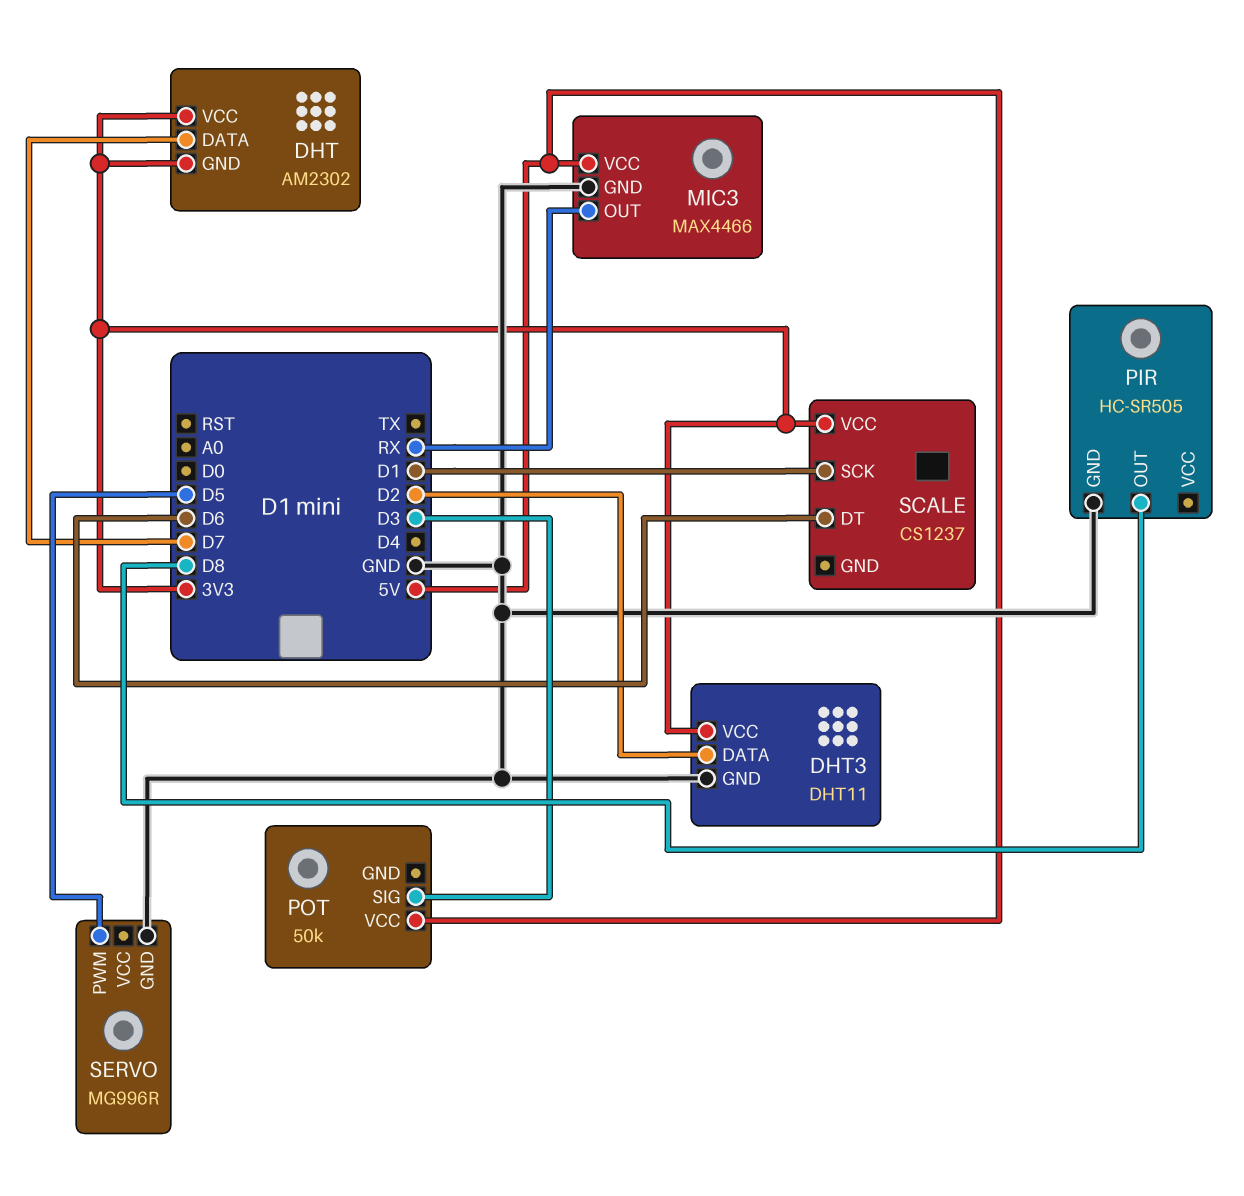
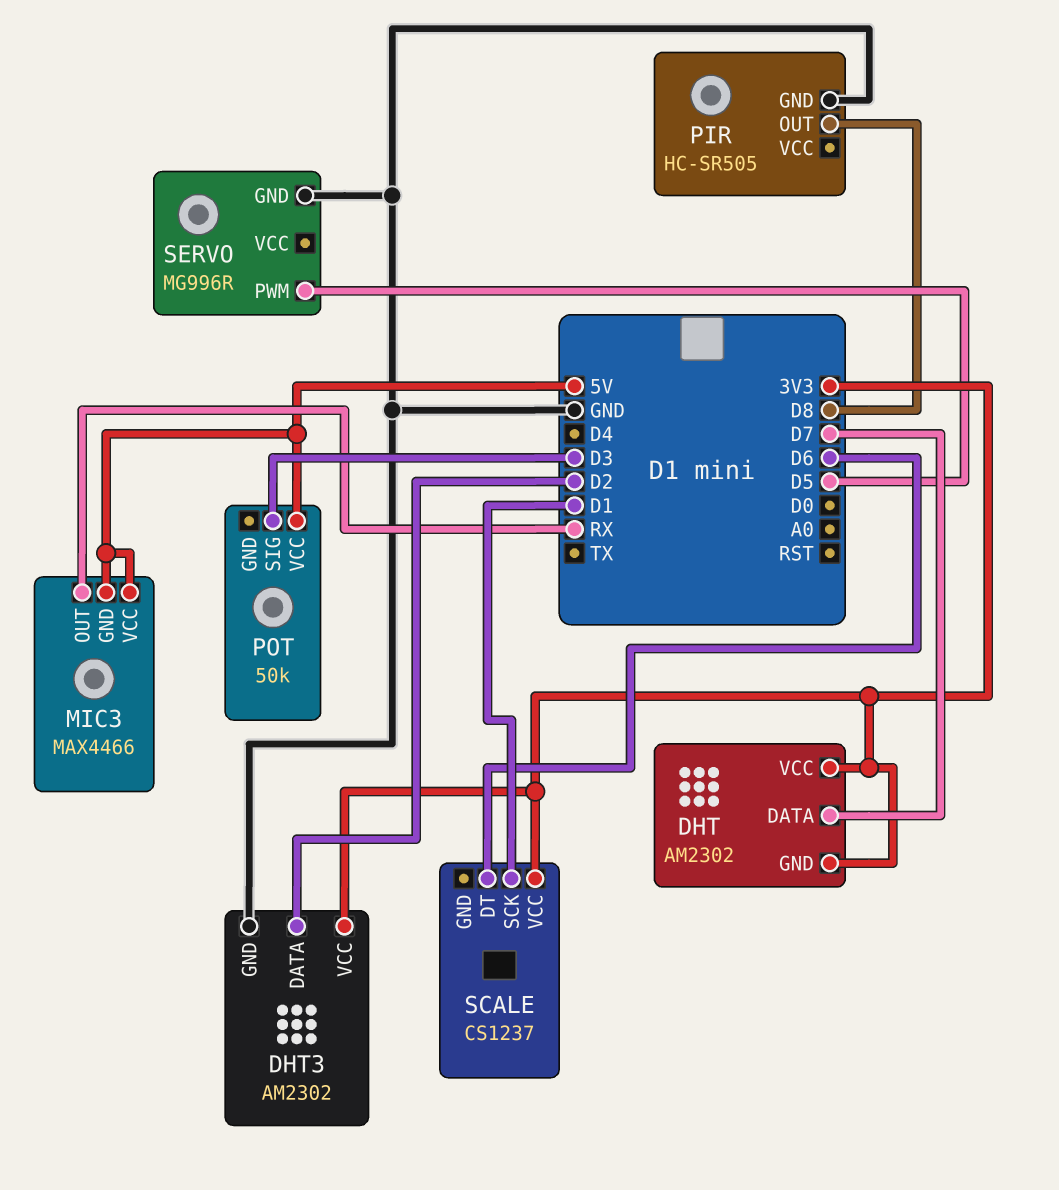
DHT3: DHT11 -> AM2302
MIC3 pin GND: GND -> 5V

